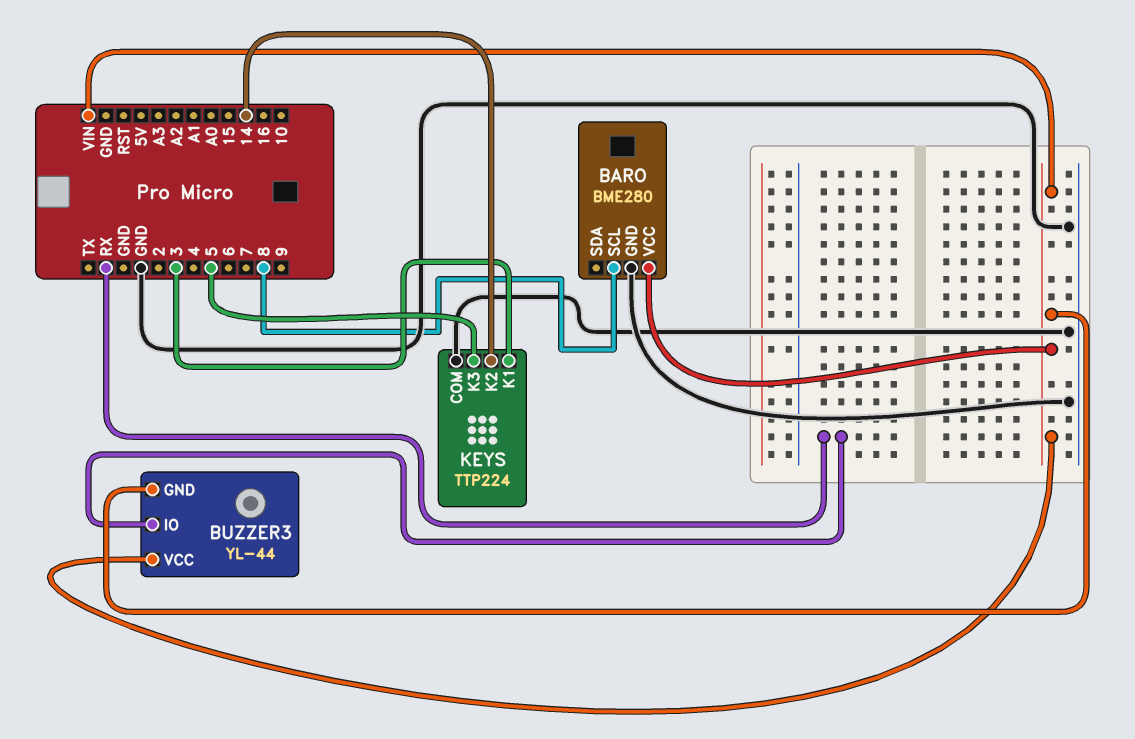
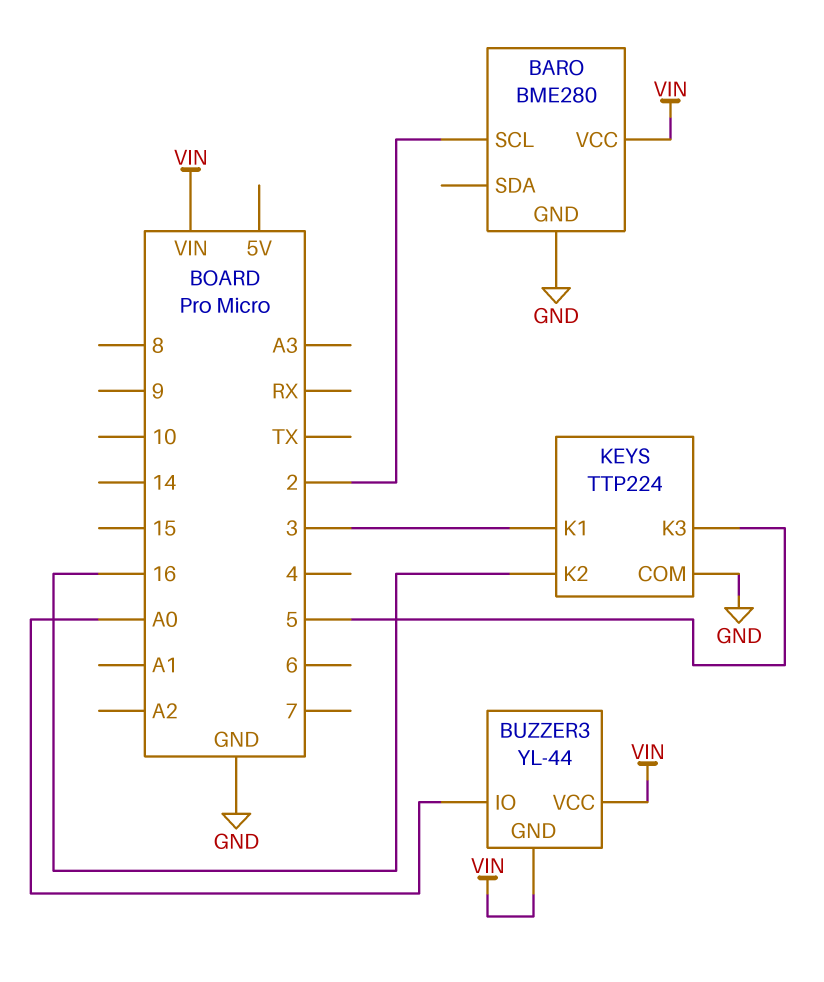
BARO pin SCL: 8 -> 2
BUZZER3 pin IO: RX -> A0
KEYS pin K2: 14 -> 16

